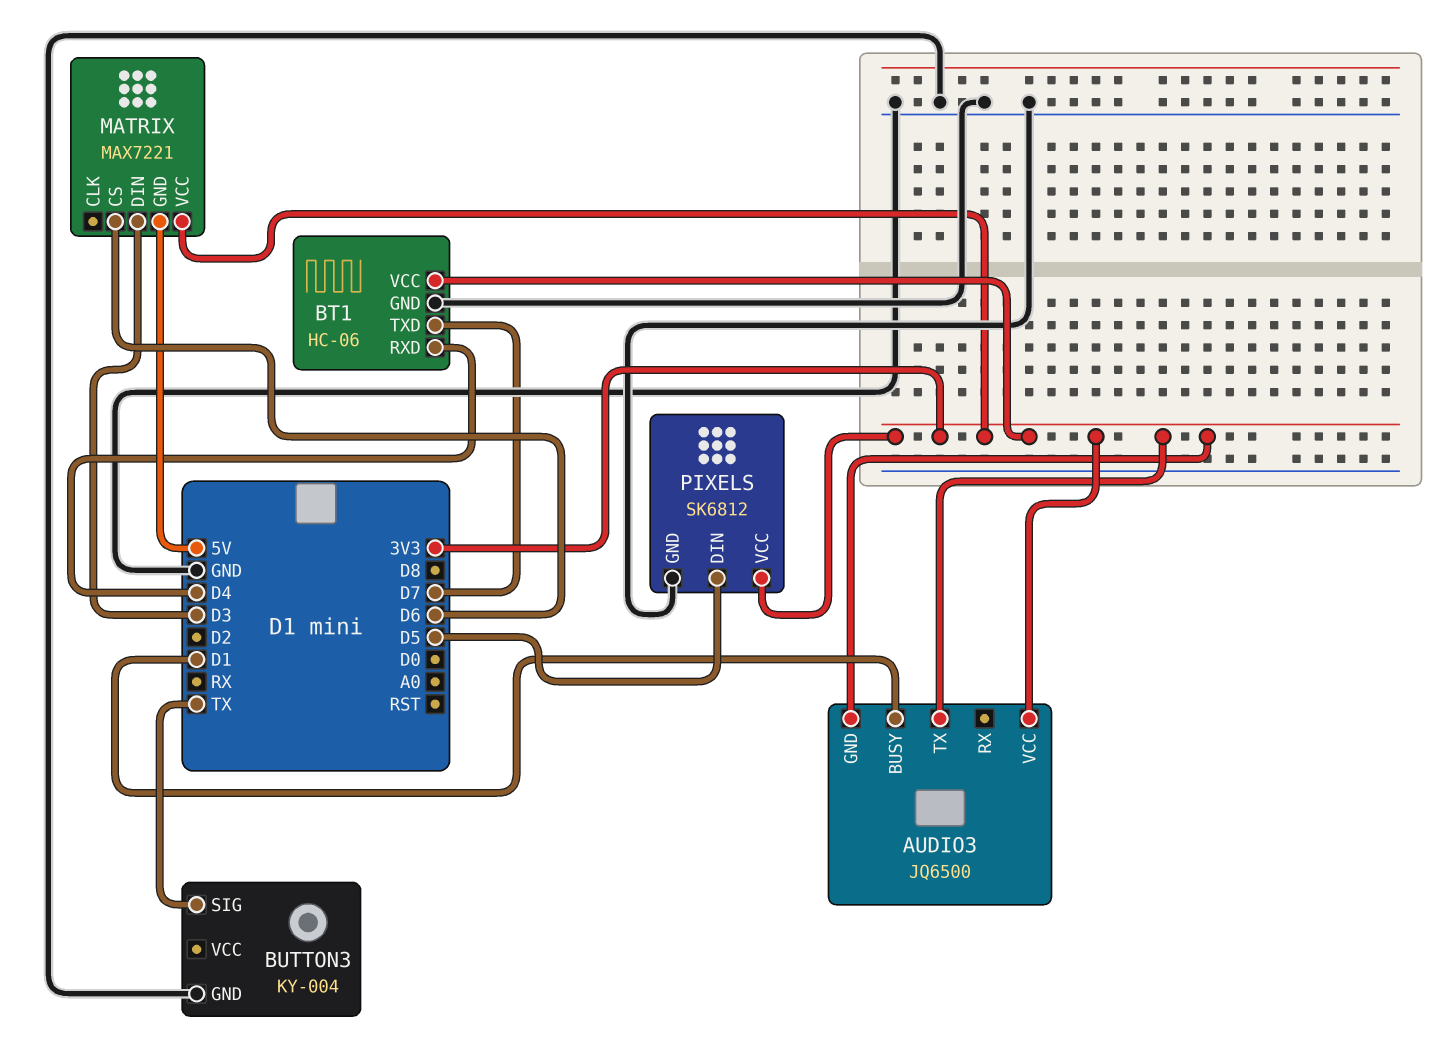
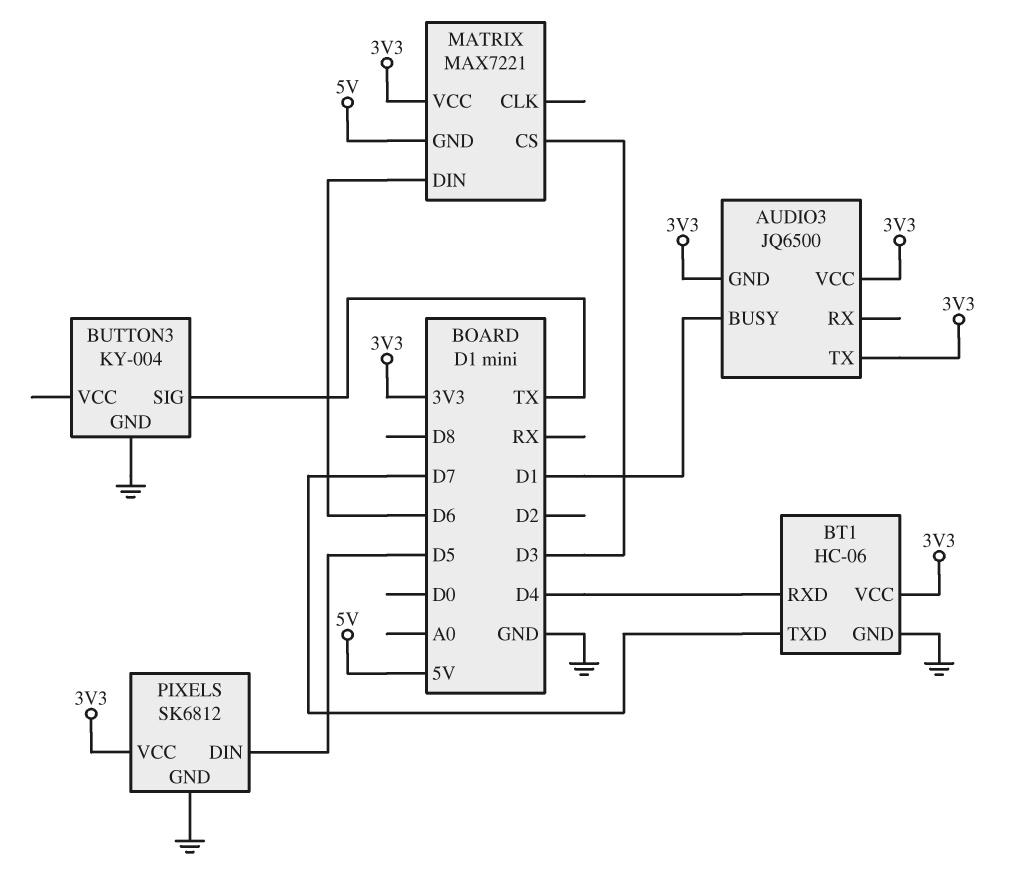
MATRIX pin CS: D6 -> D3
MATRIX pin DIN: D3 -> D6

